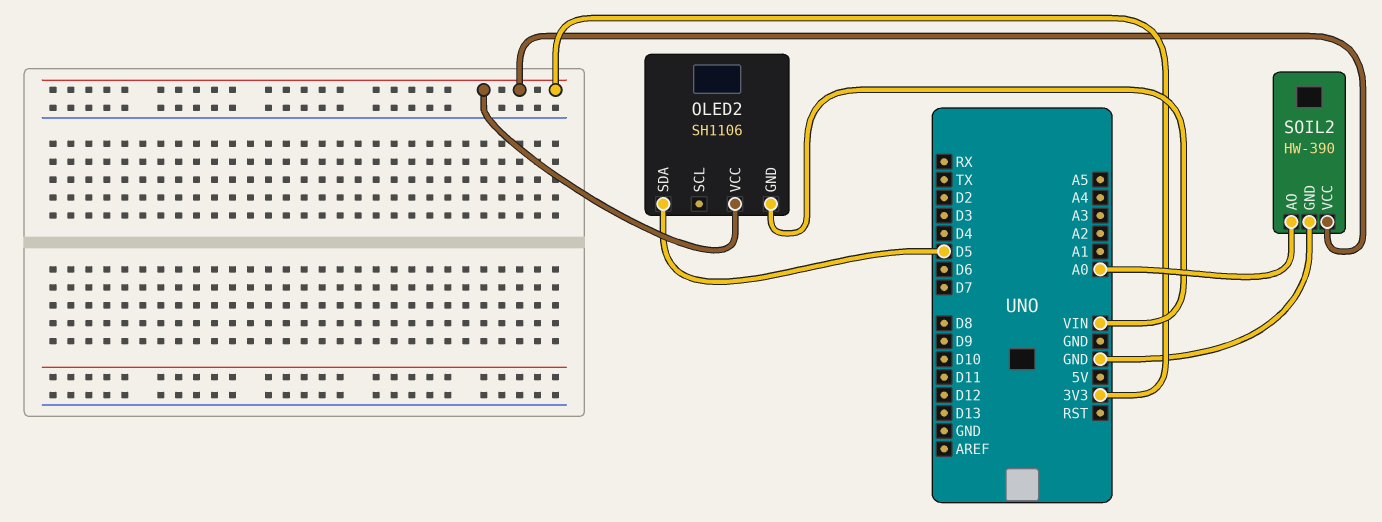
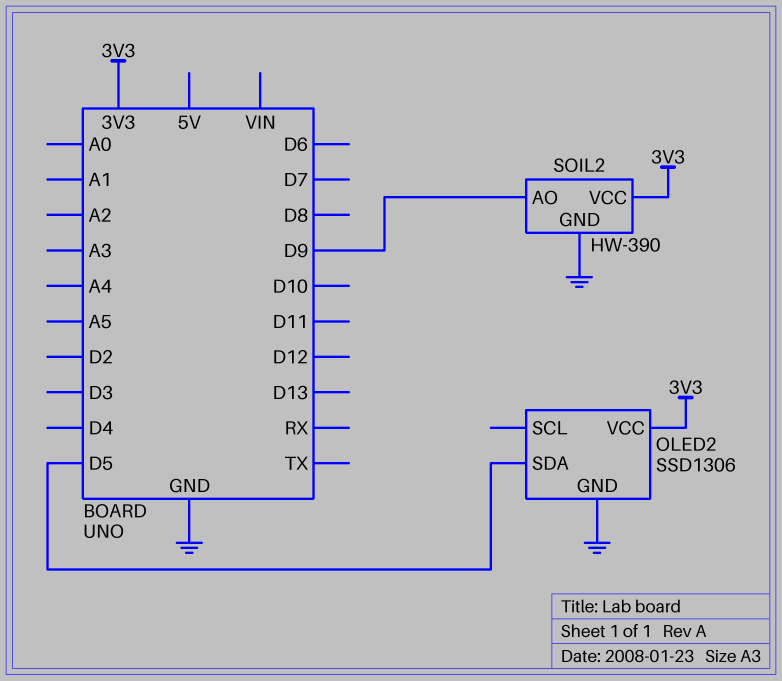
OLED2: SH1106 -> SSD1306
OLED2 pin GND: VIN -> GND
SOIL2 pin AO: A0 -> D9

